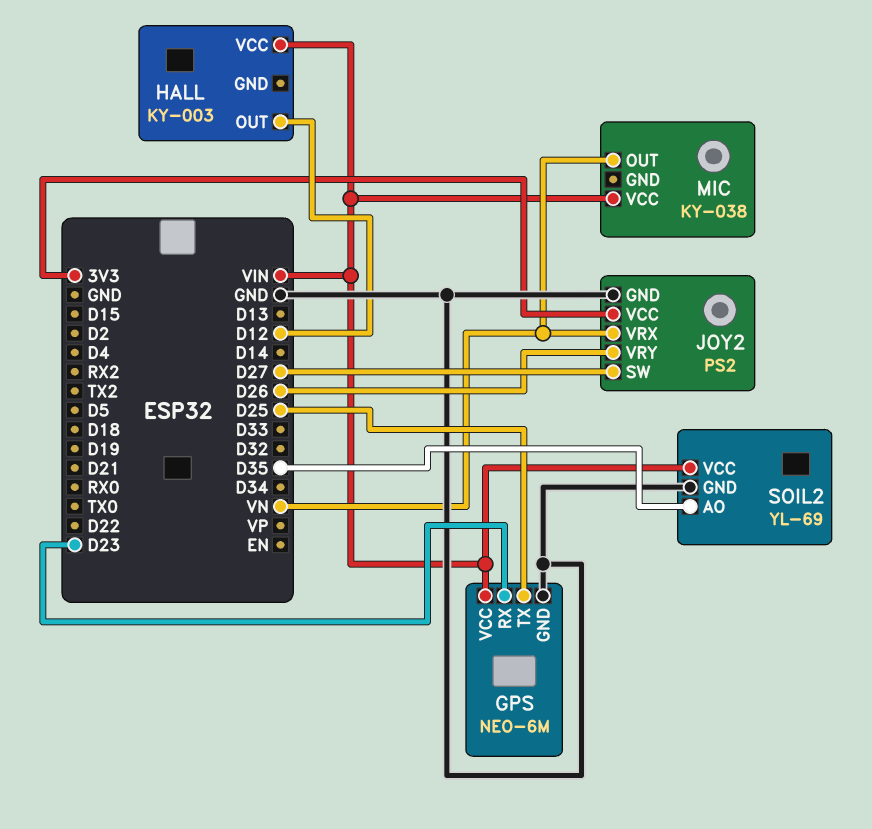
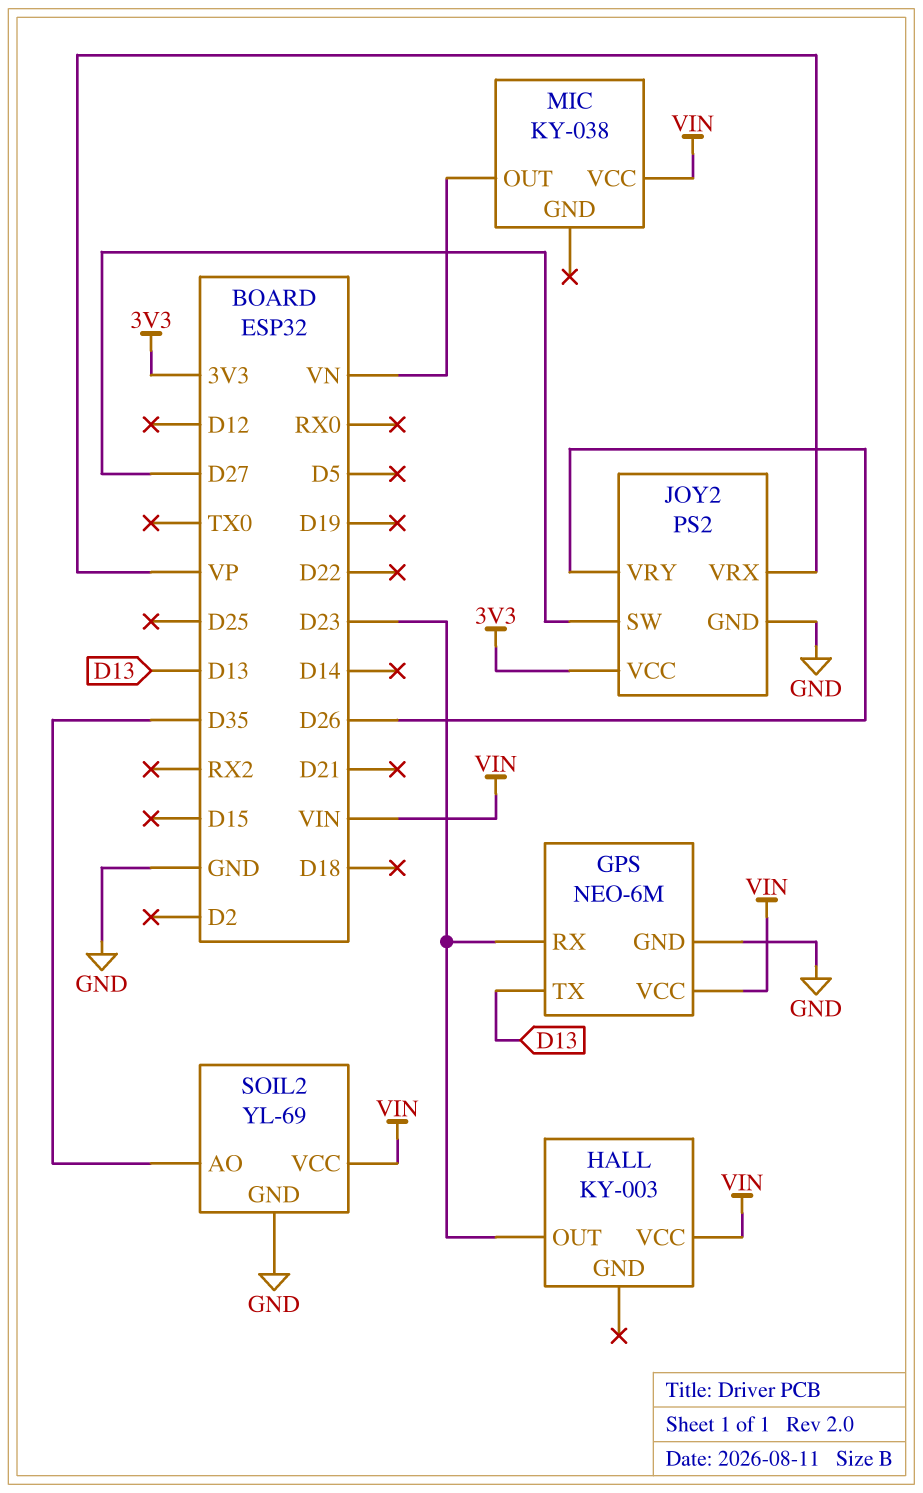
GPS pin TX: D25 -> D13
HALL pin OUT: D12 -> D23
JOY2 pin VRX: VN -> VP

